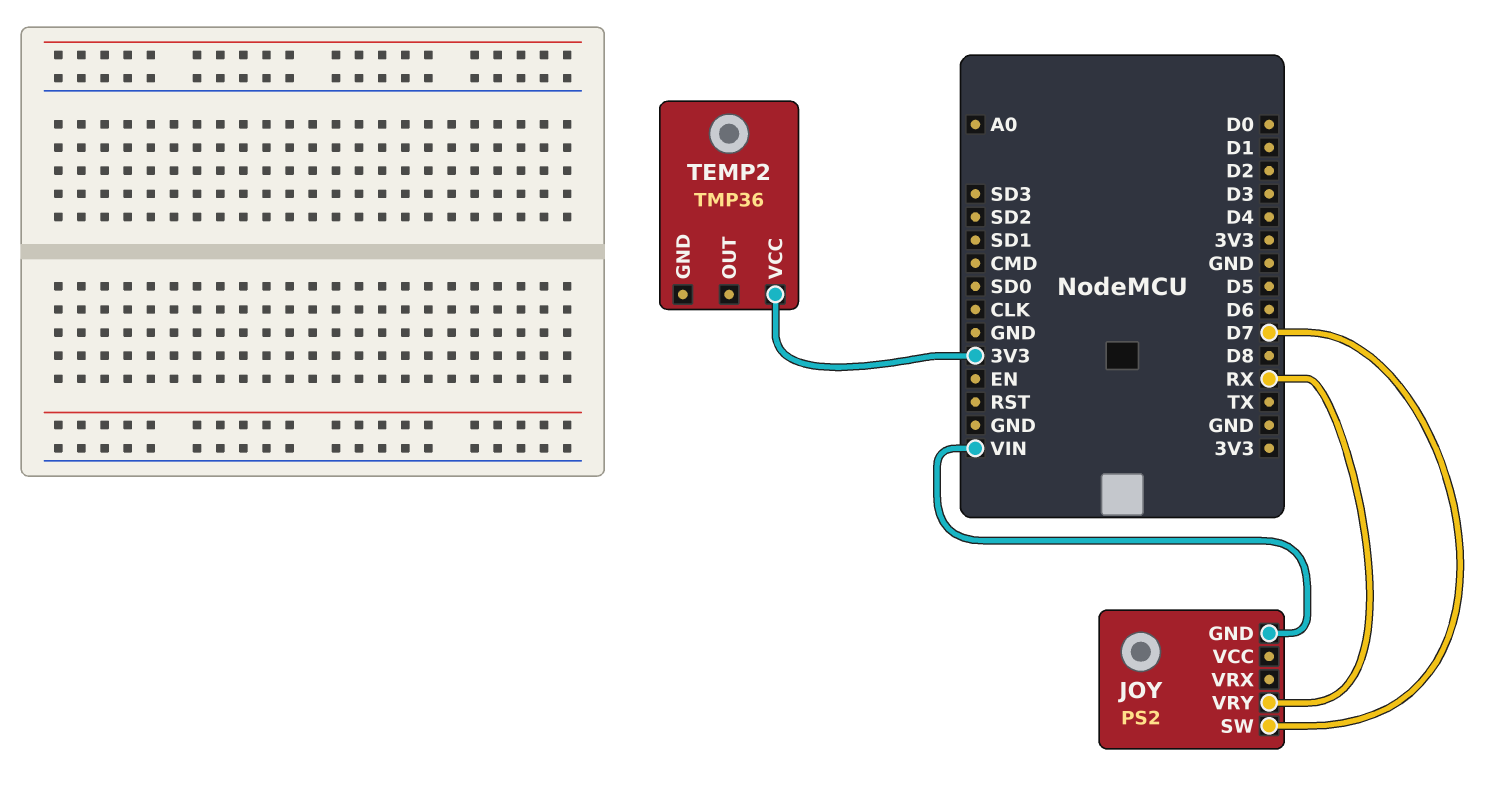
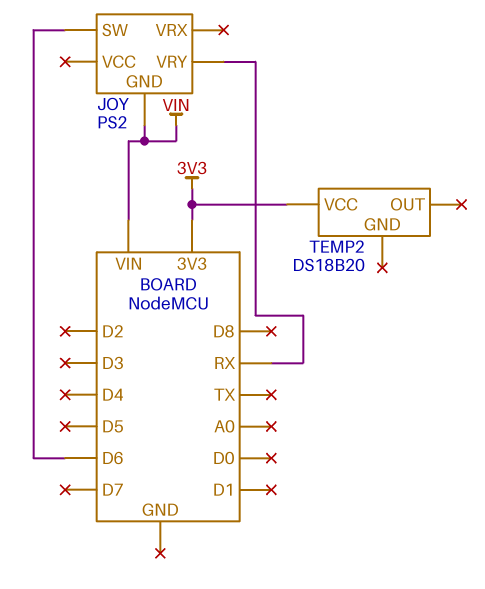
JOY pin SW: D7 -> D6
TEMP2: TMP36 -> DS18B20

